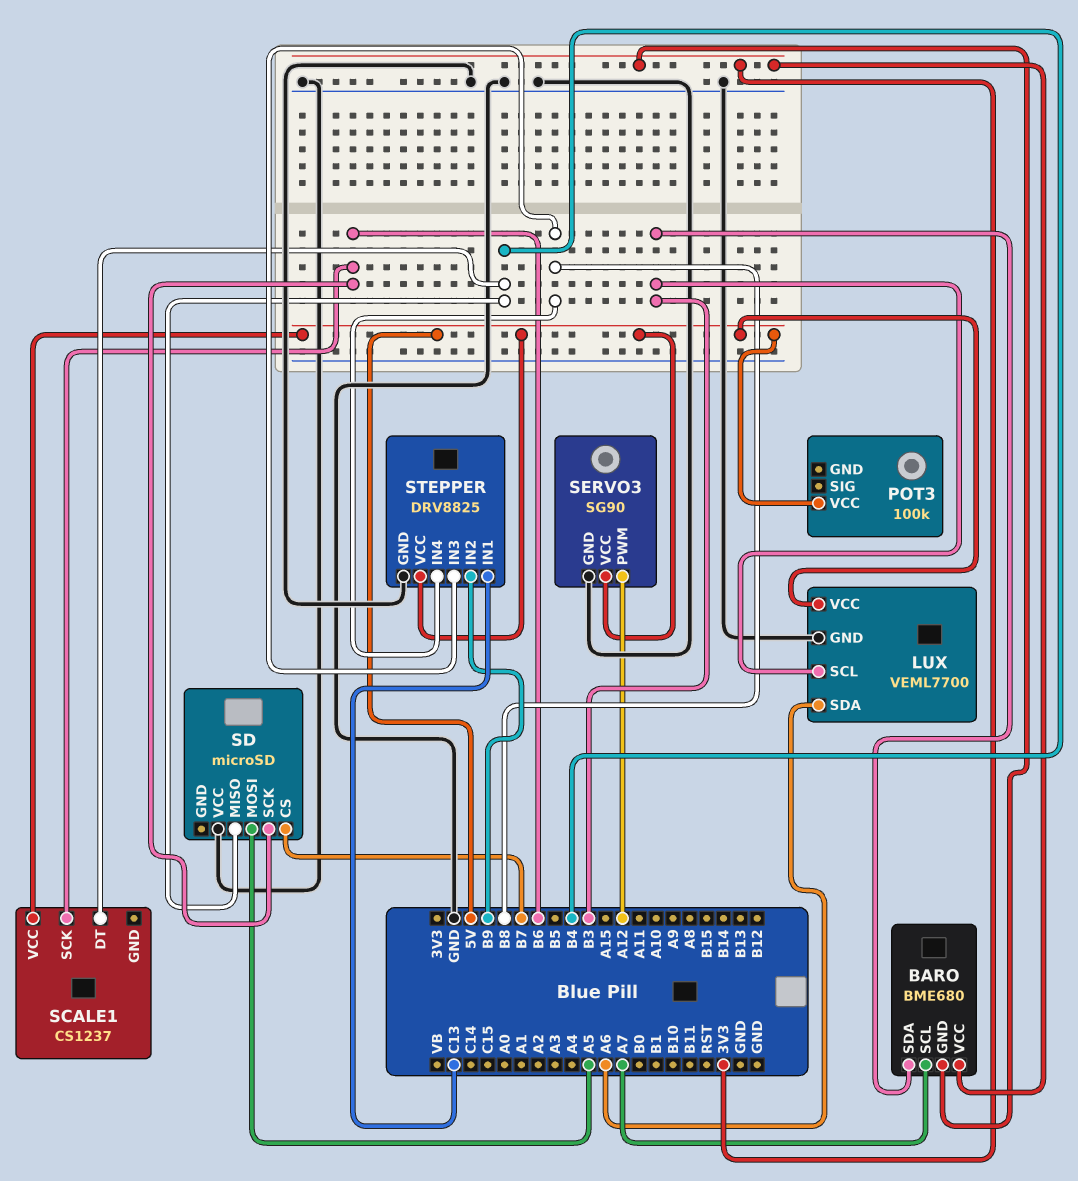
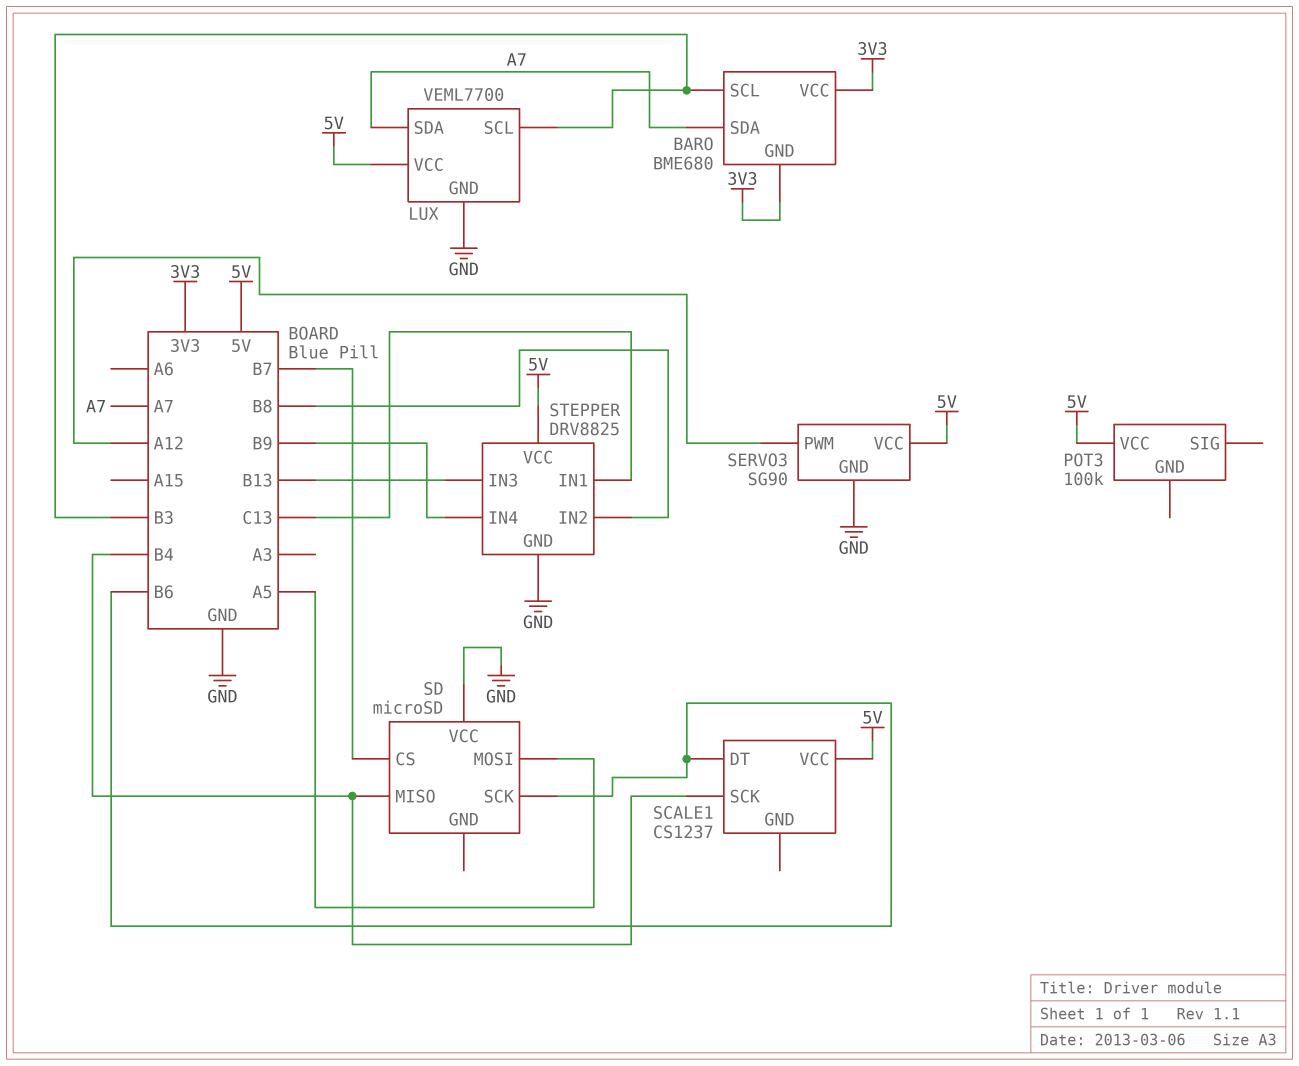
BARO pin SCL: A7 -> B3
BARO pin SDA: B3 -> A7
LUX pin SDA: A6 -> A7
SCALE1 pin DT: B4 -> B6
SCALE1 pin SCK: B6 -> B4
STEPPER pin IN2: B9 -> B8
STEPPER pin IN3: B8 -> B13
STEPPER pin IN4: B8 -> B9

